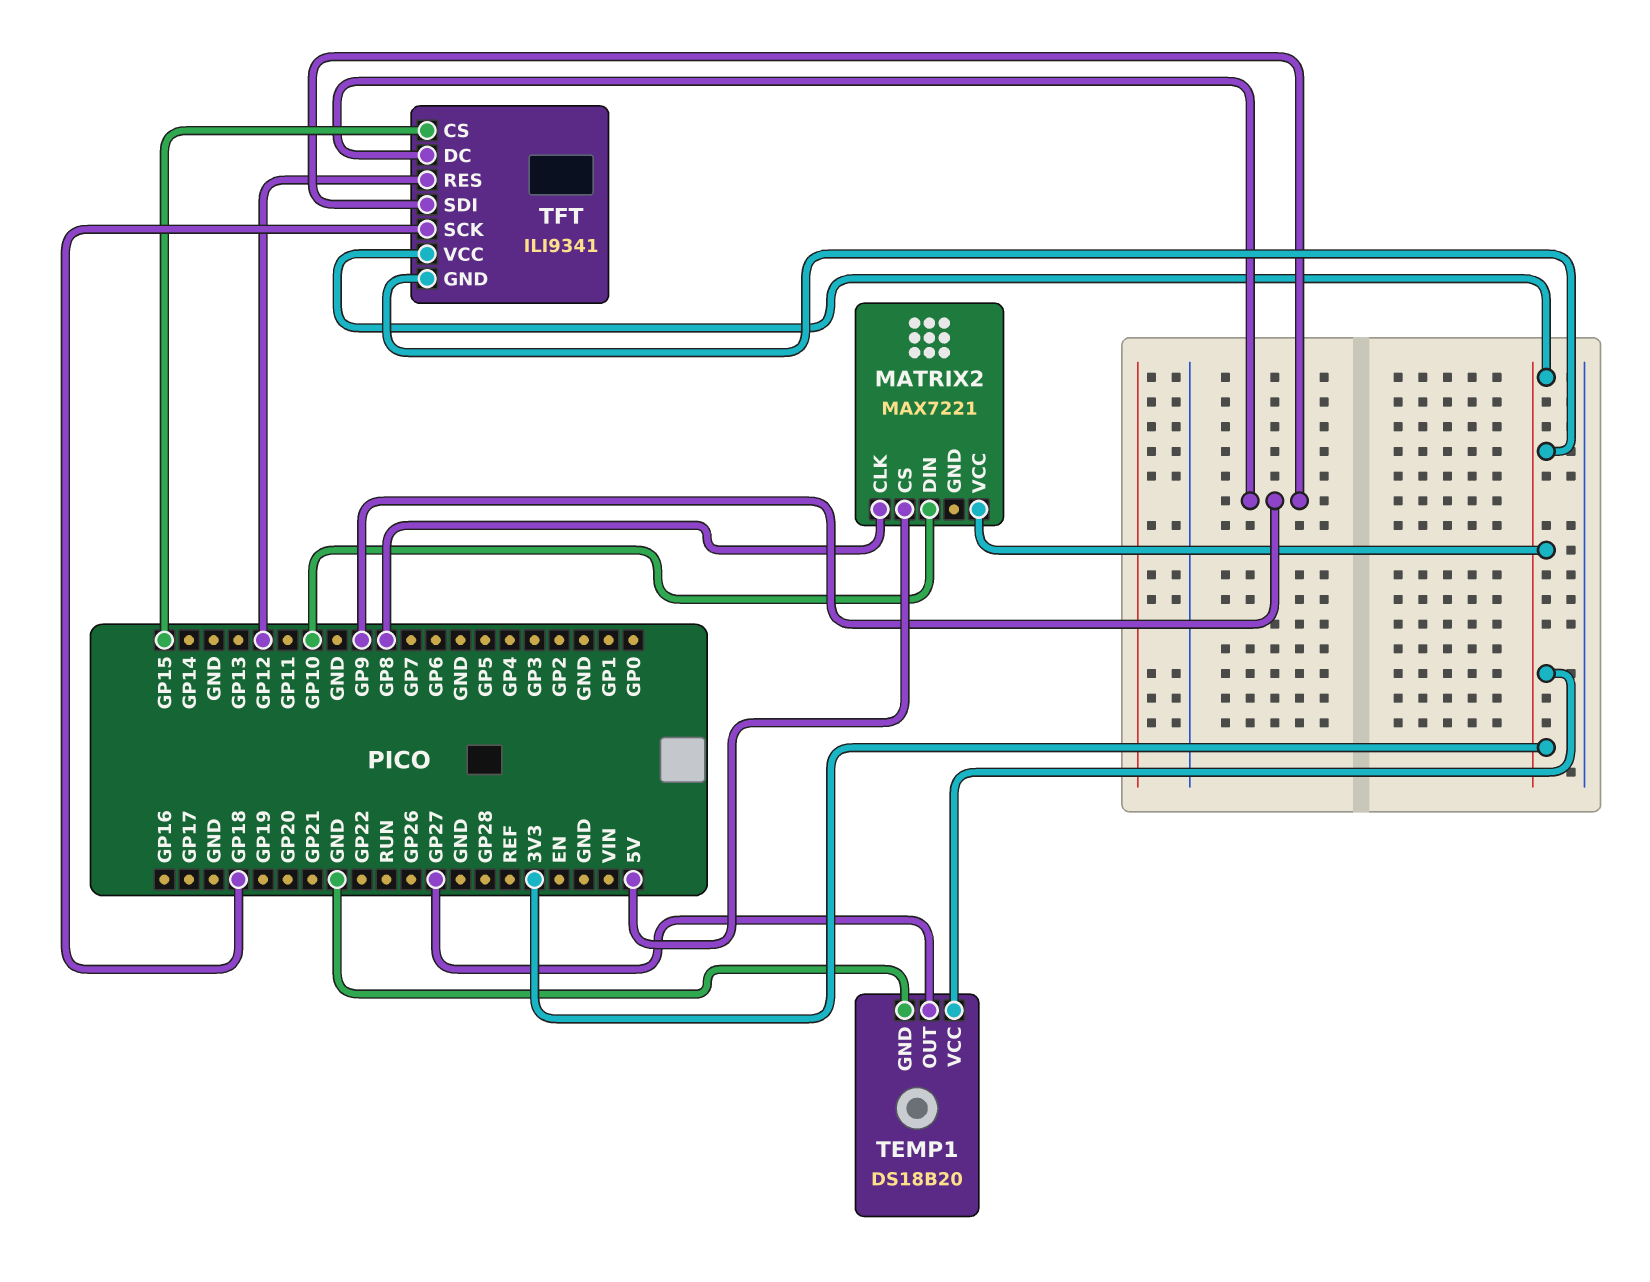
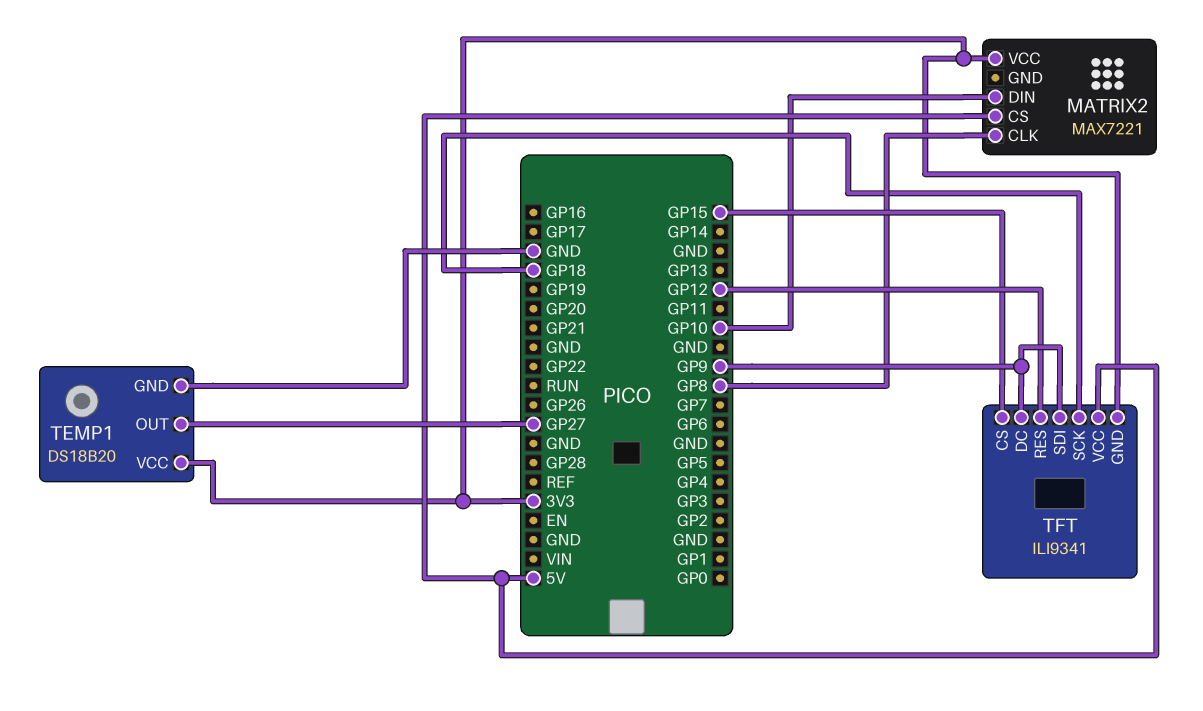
TFT pin VCC: 3V3 -> 5V

